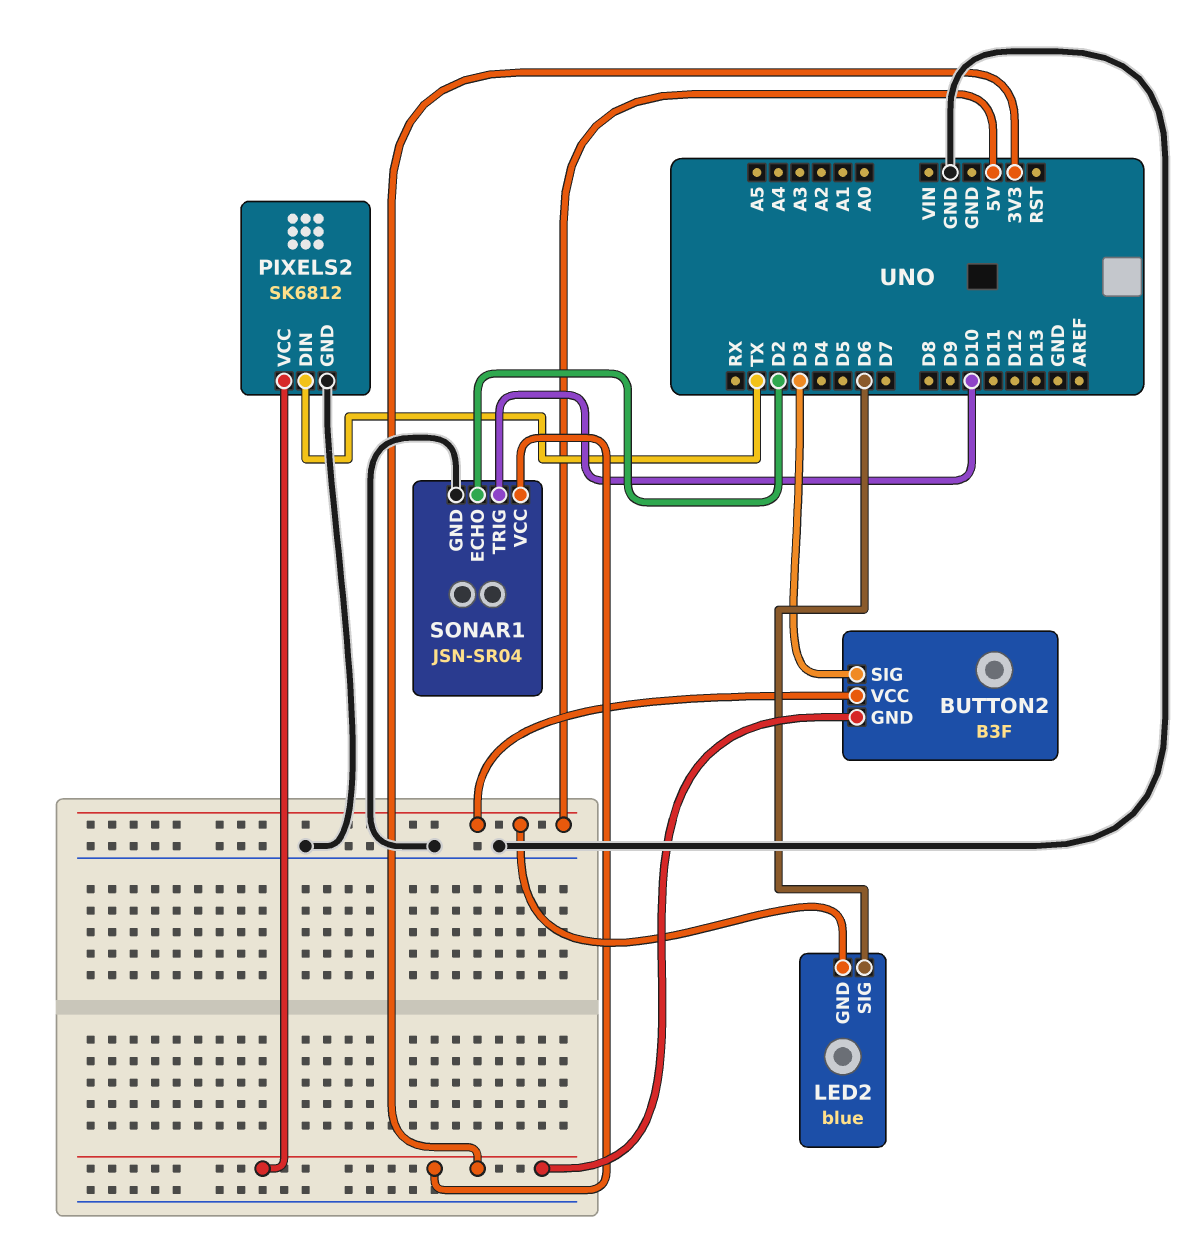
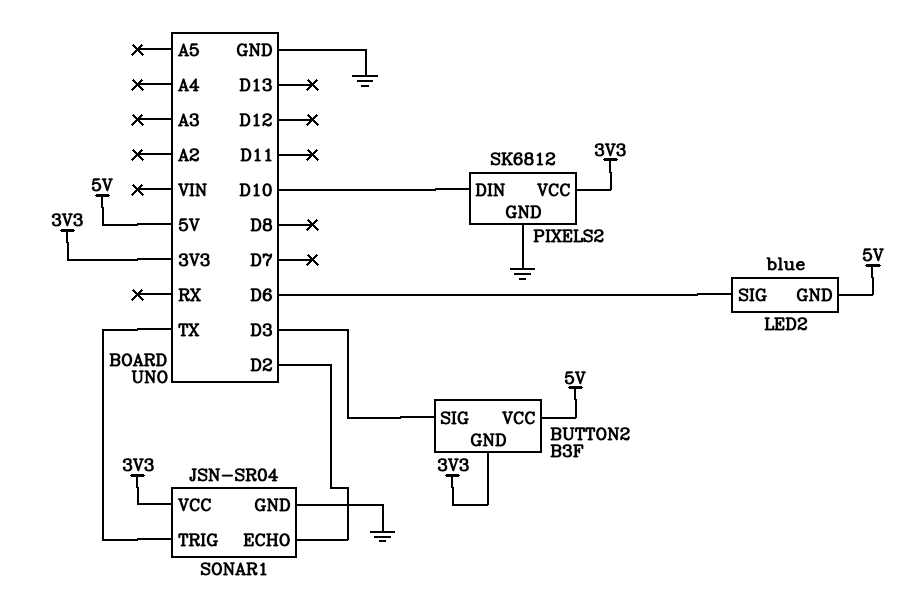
PIXELS2 pin DIN: TX -> D10
SONAR1 pin TRIG: D10 -> TX

